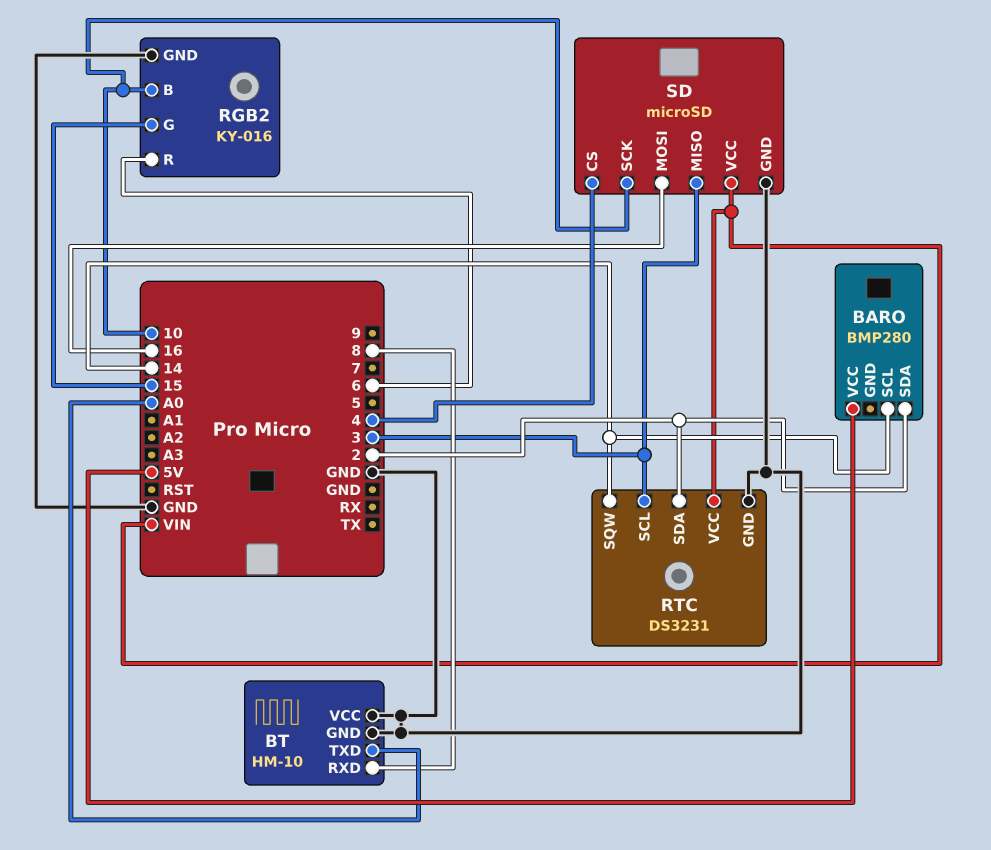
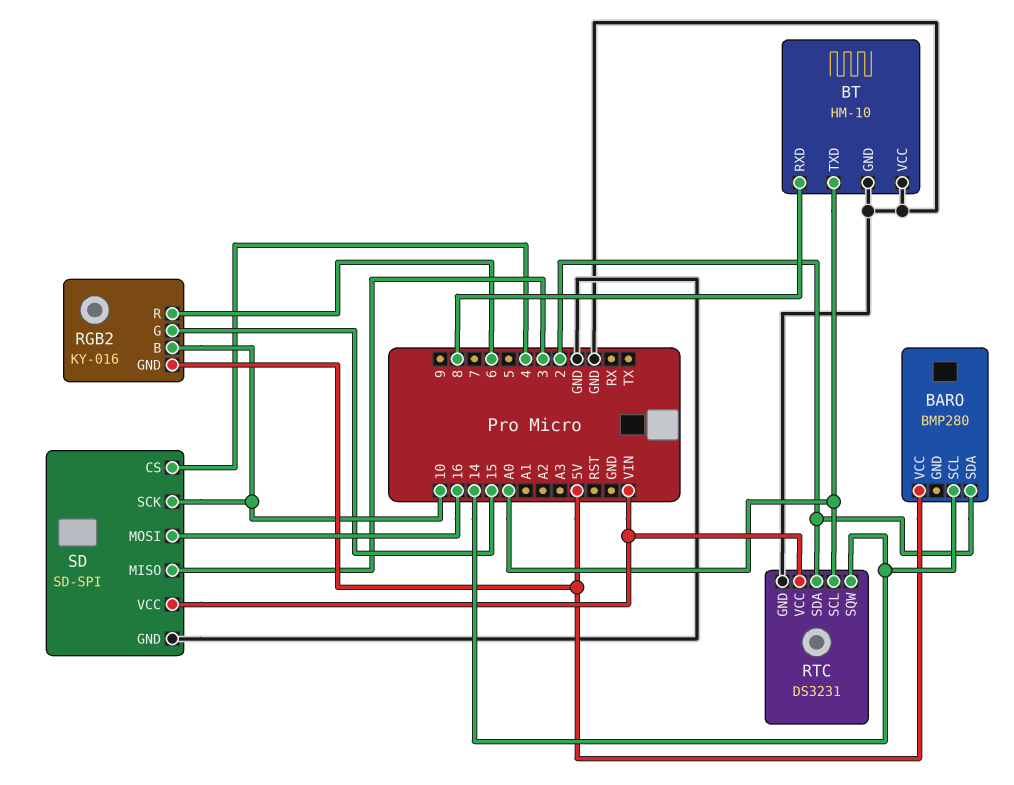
RGB2 pin GND: GND -> 5V
RTC pin SCL: 3 -> A0
SD: microSD -> SD-SPI

